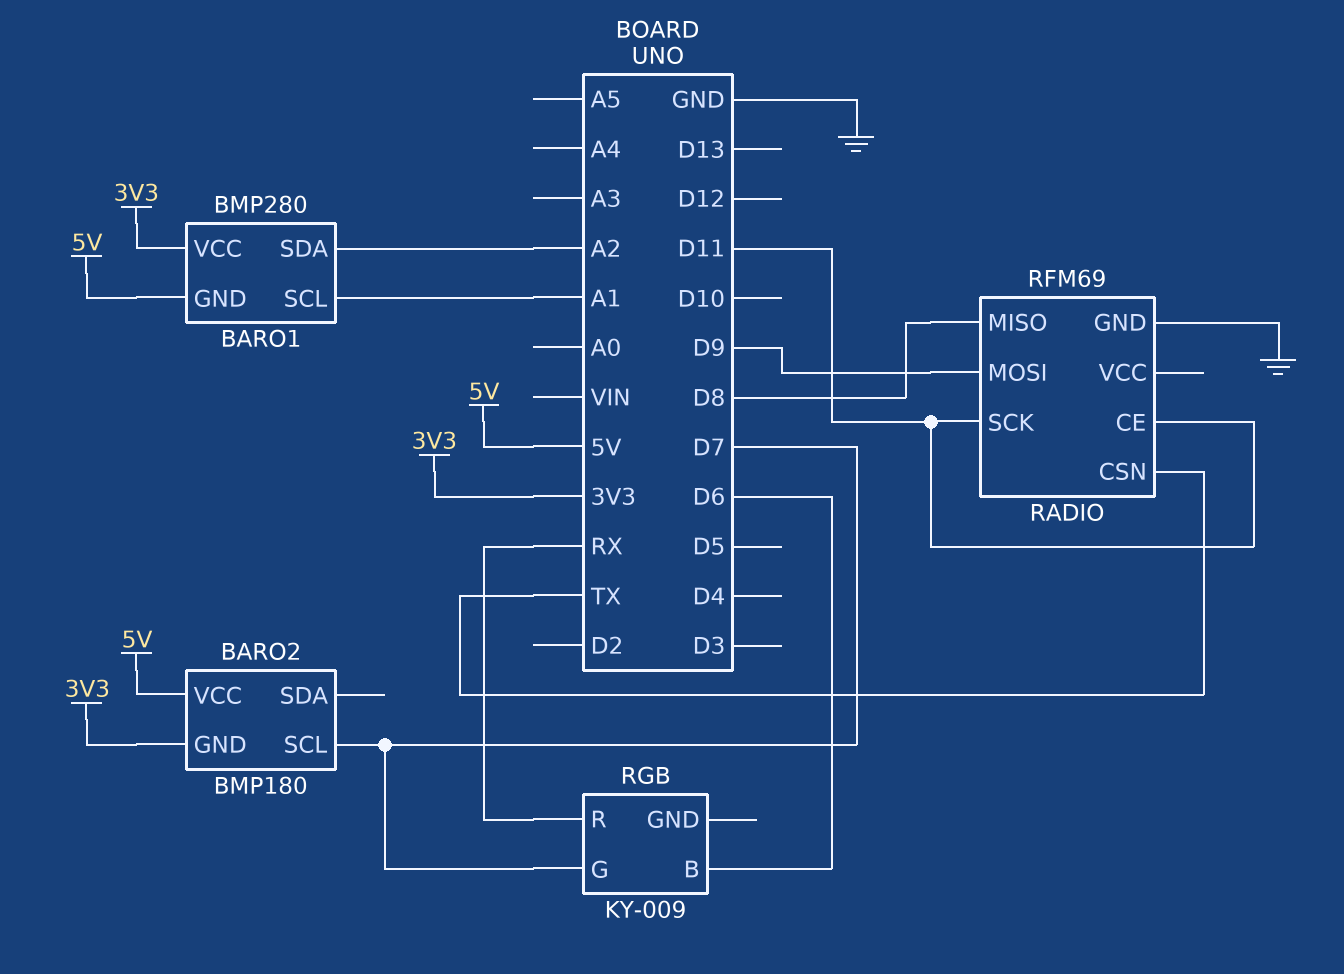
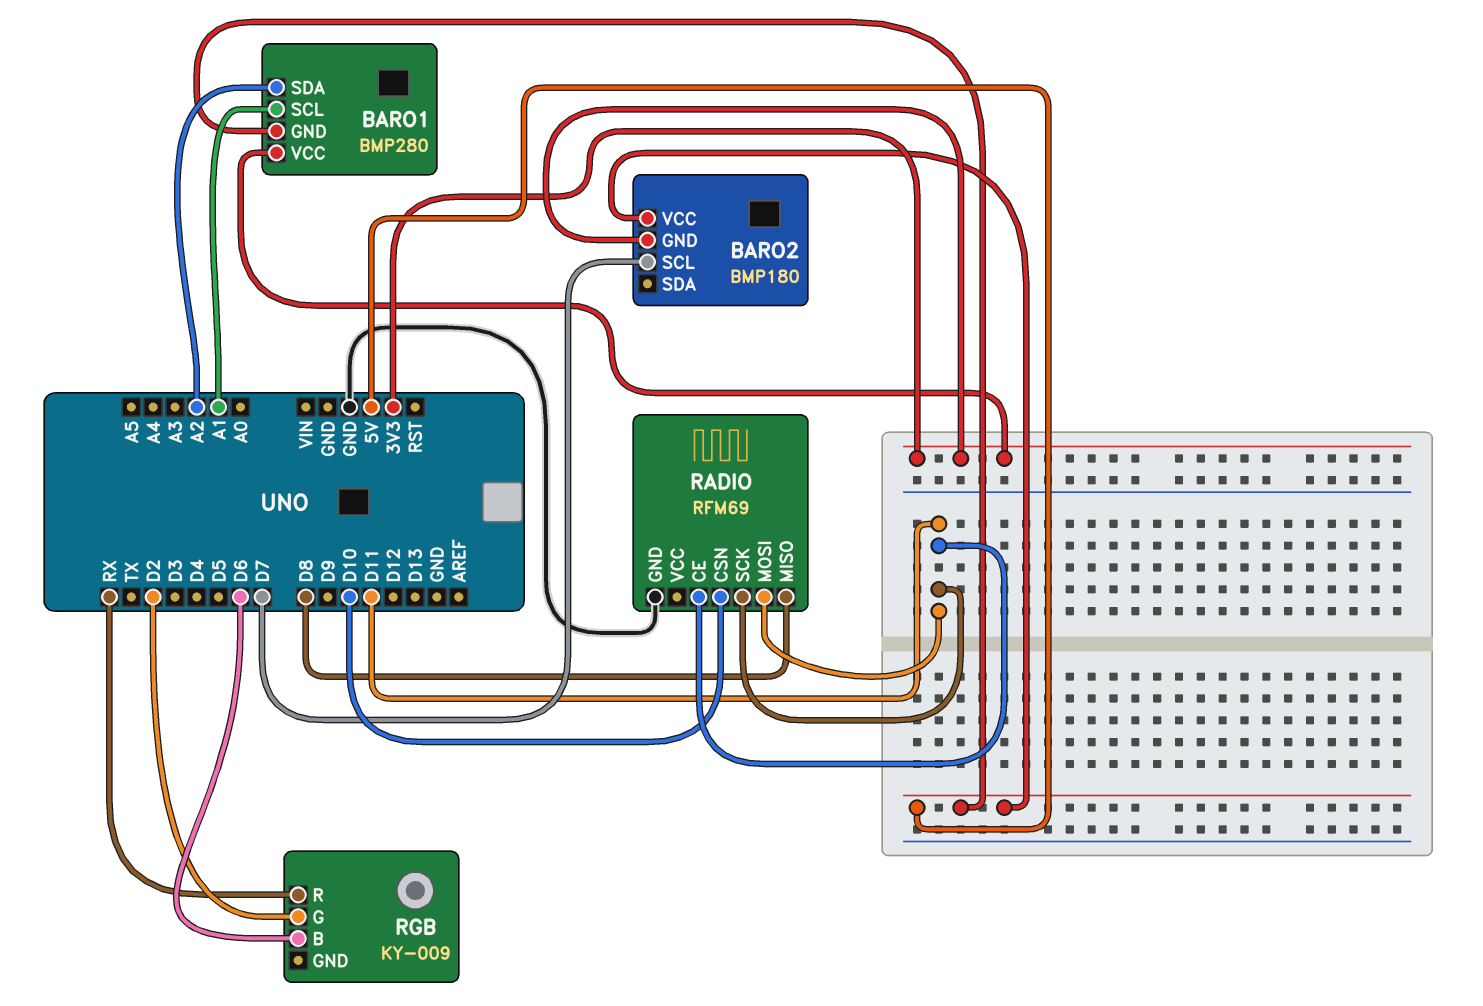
RADIO pin CSN: TX -> D10
RADIO pin MOSI: D9 -> D11
RGB pin G: D7 -> D2

